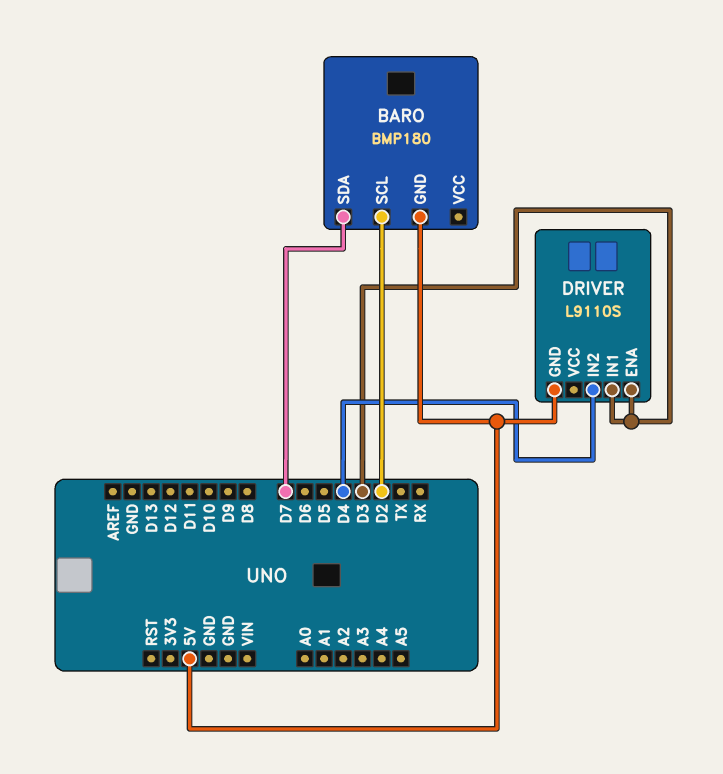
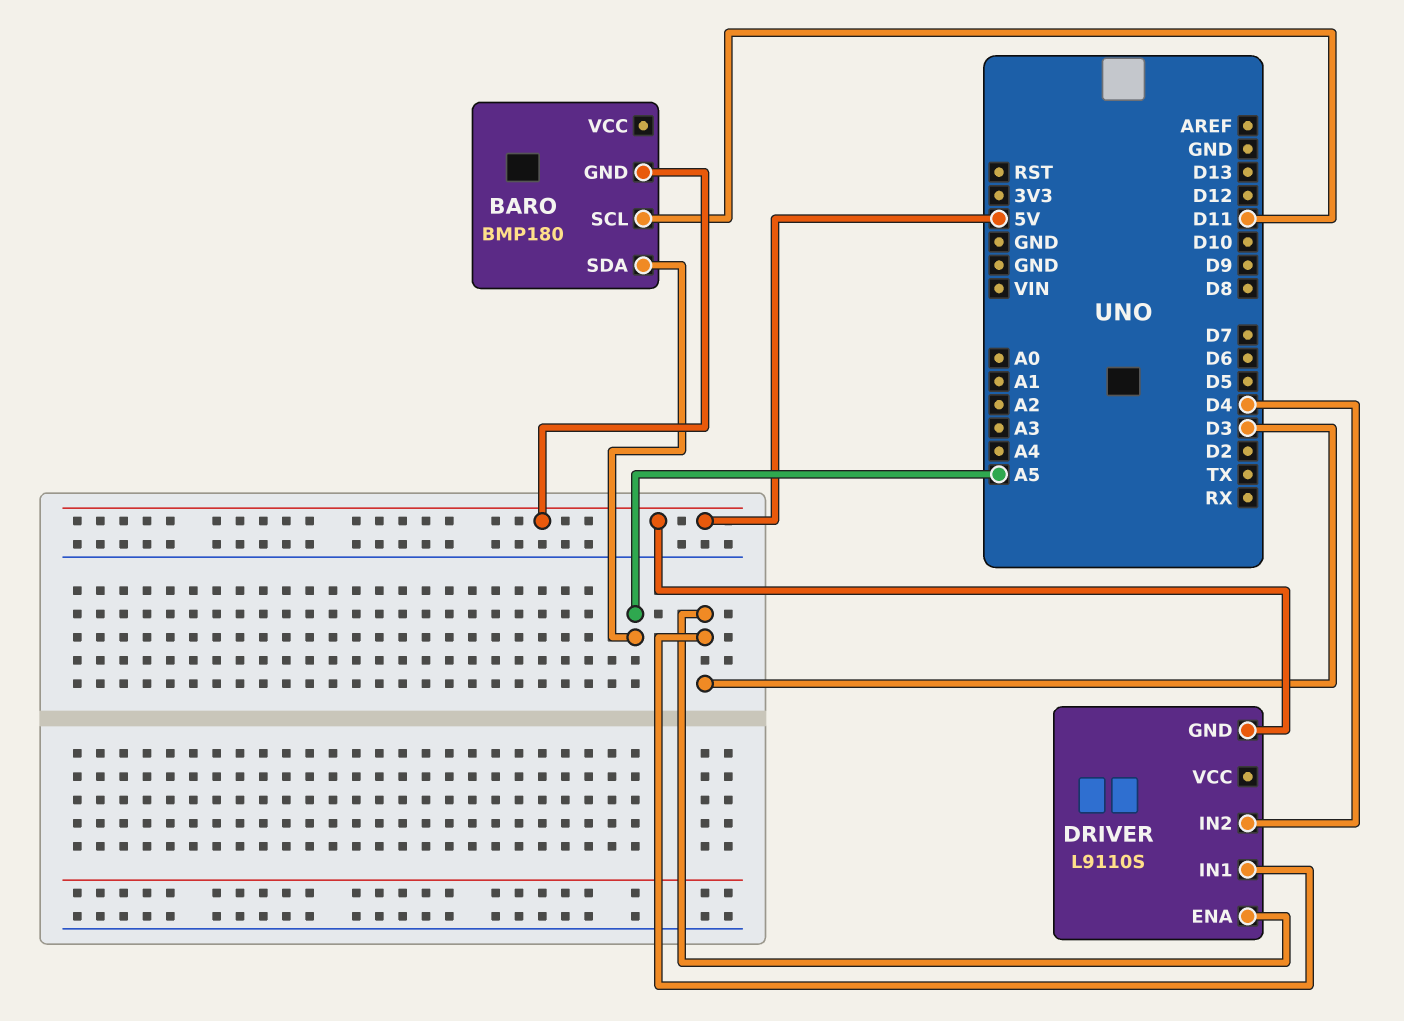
BARO pin SCL: D2 -> D11
BARO pin SDA: D7 -> A5

